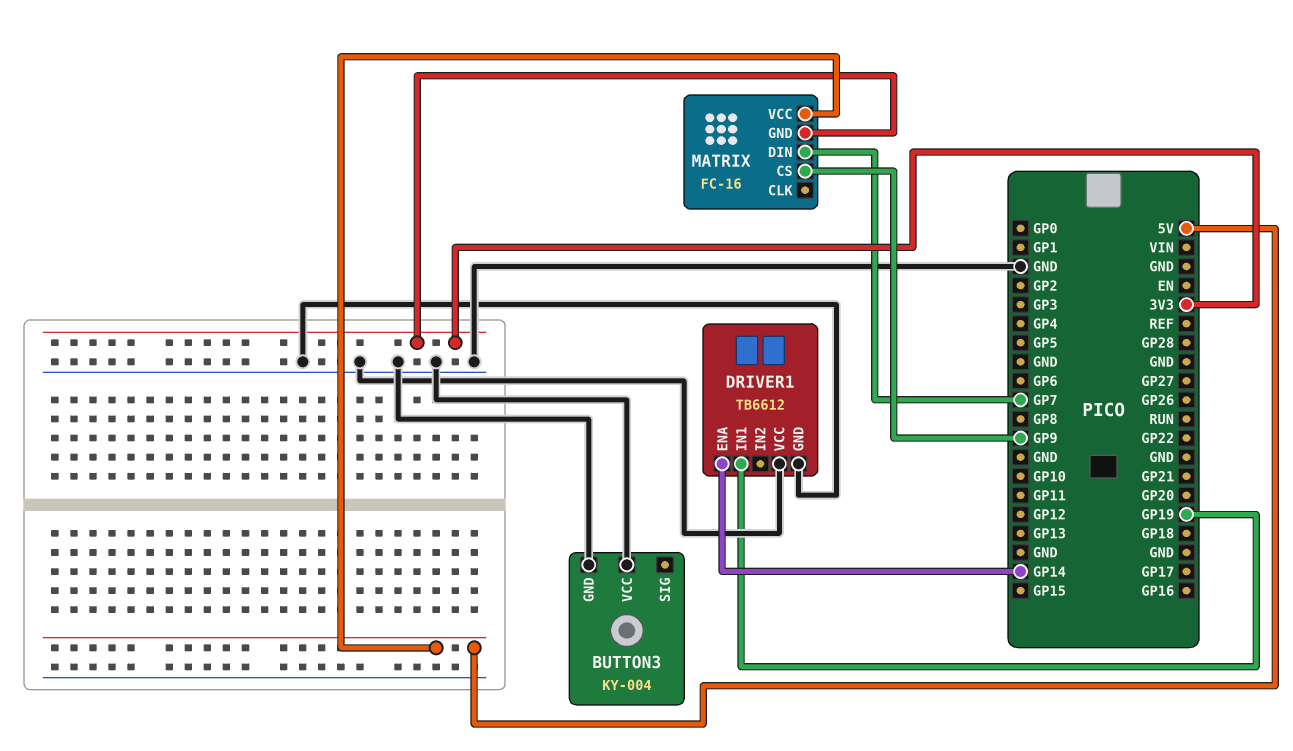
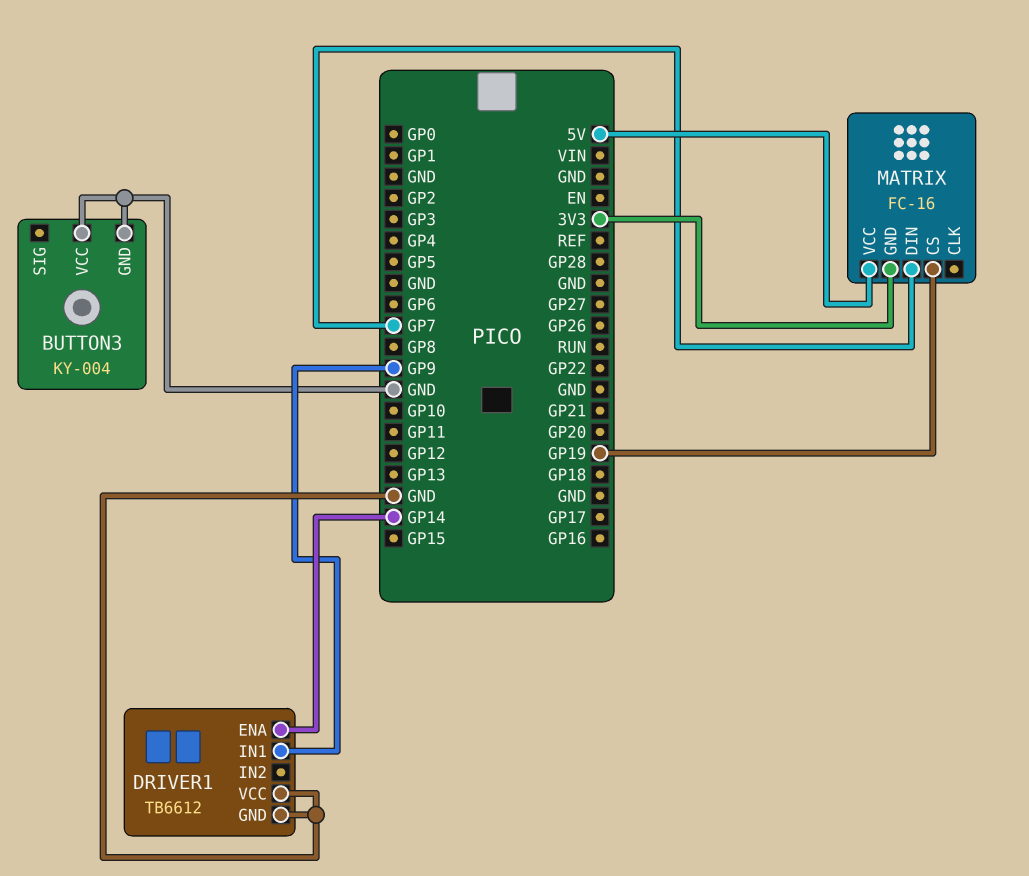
DRIVER1 pin IN1: GP19 -> GP9
MATRIX pin CS: GP9 -> GP19

